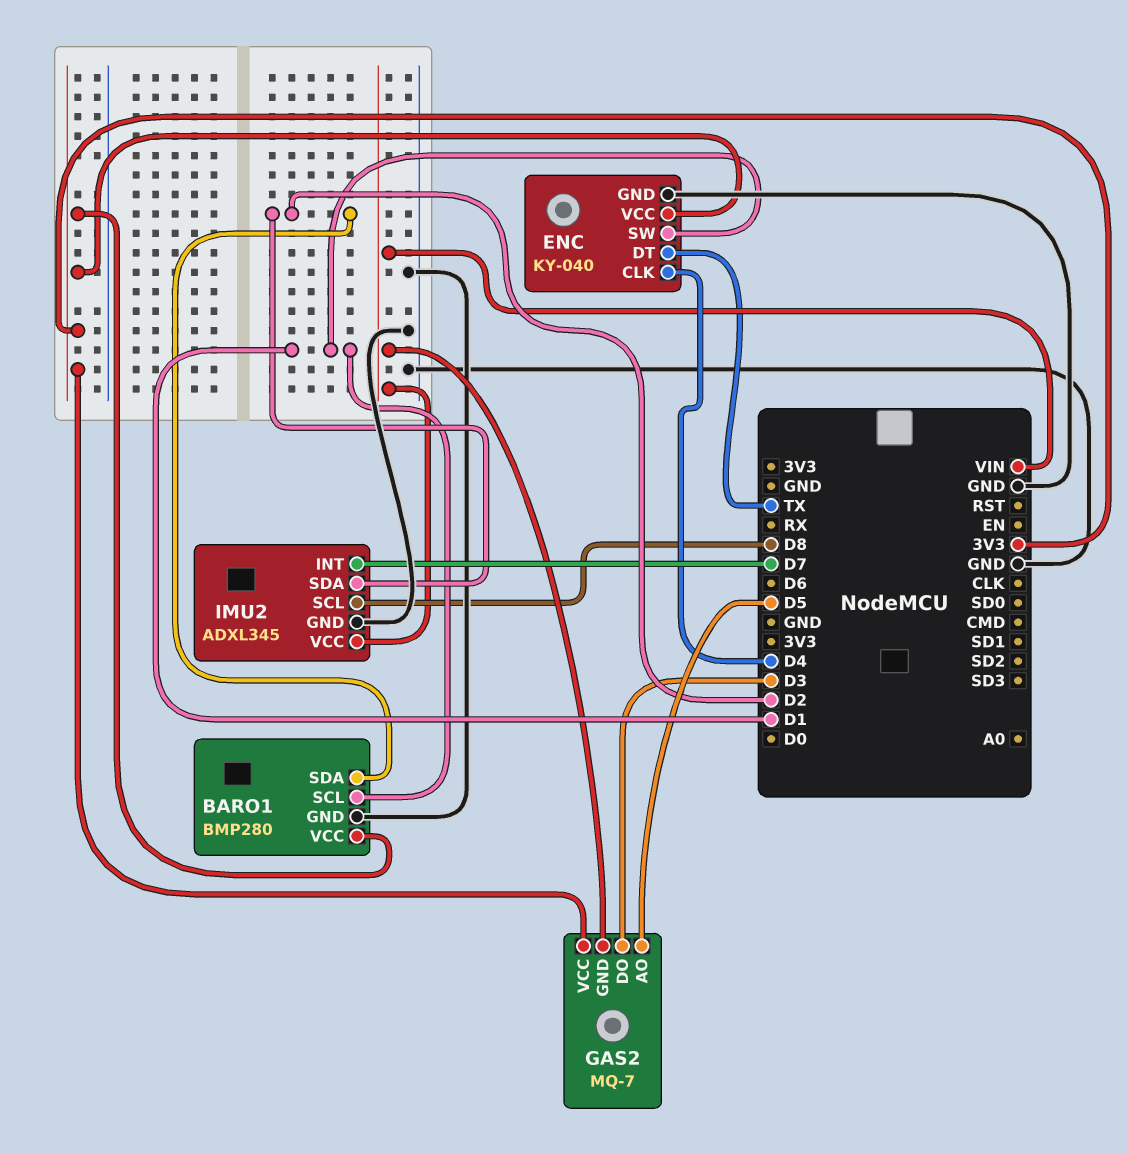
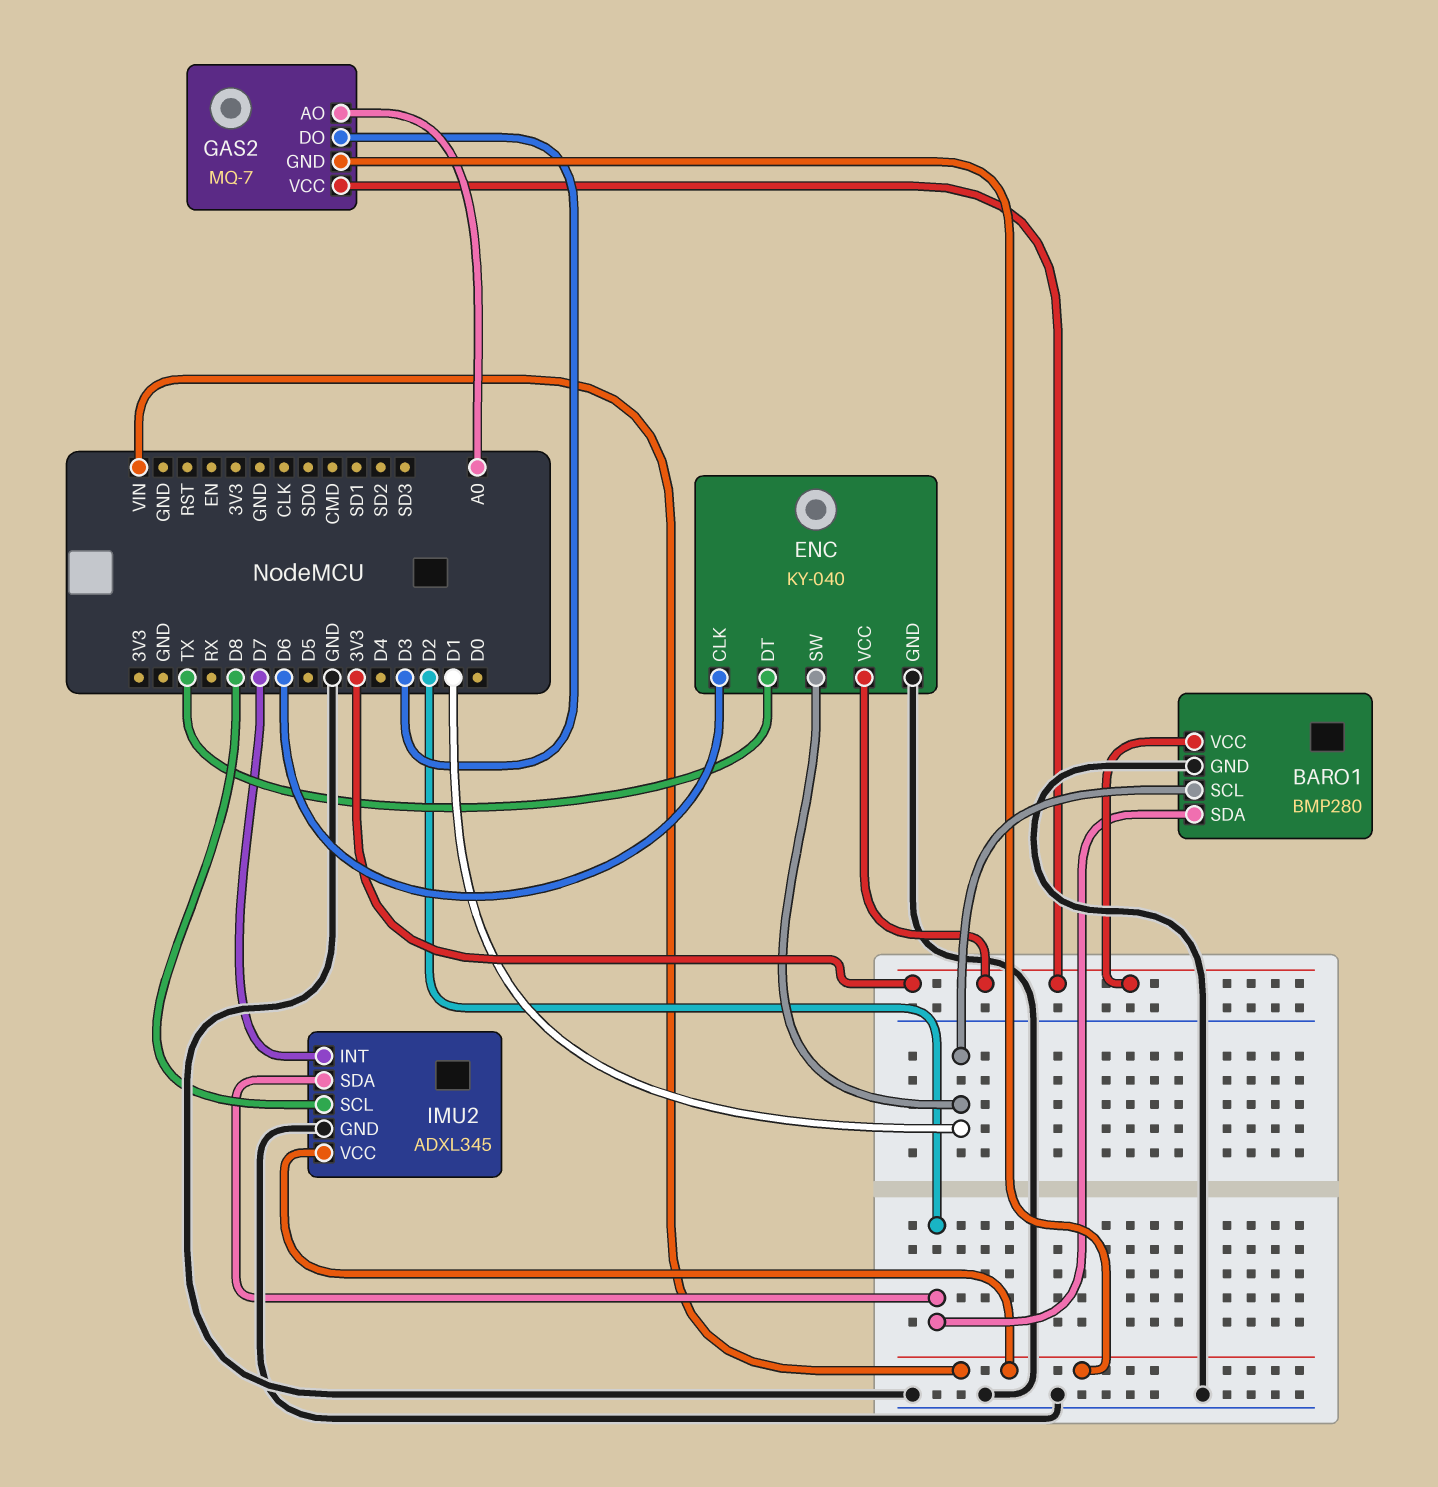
ENC pin CLK: D4 -> D6
GAS2 pin AO: D5 -> A0

